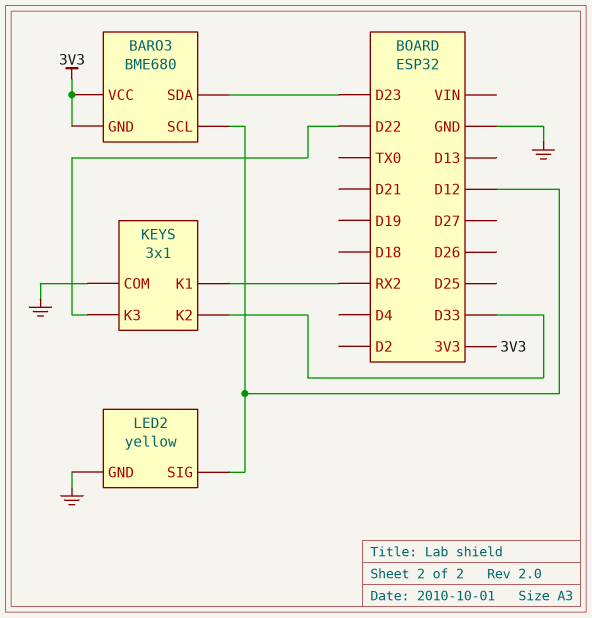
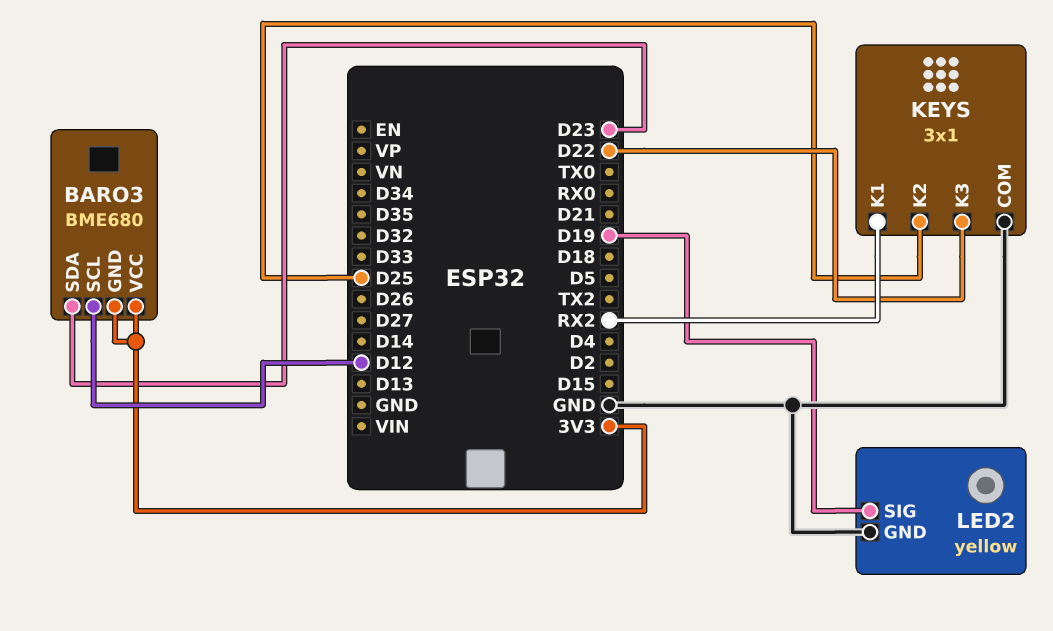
KEYS pin K2: D33 -> D25
LED2 pin SIG: D12 -> D19

